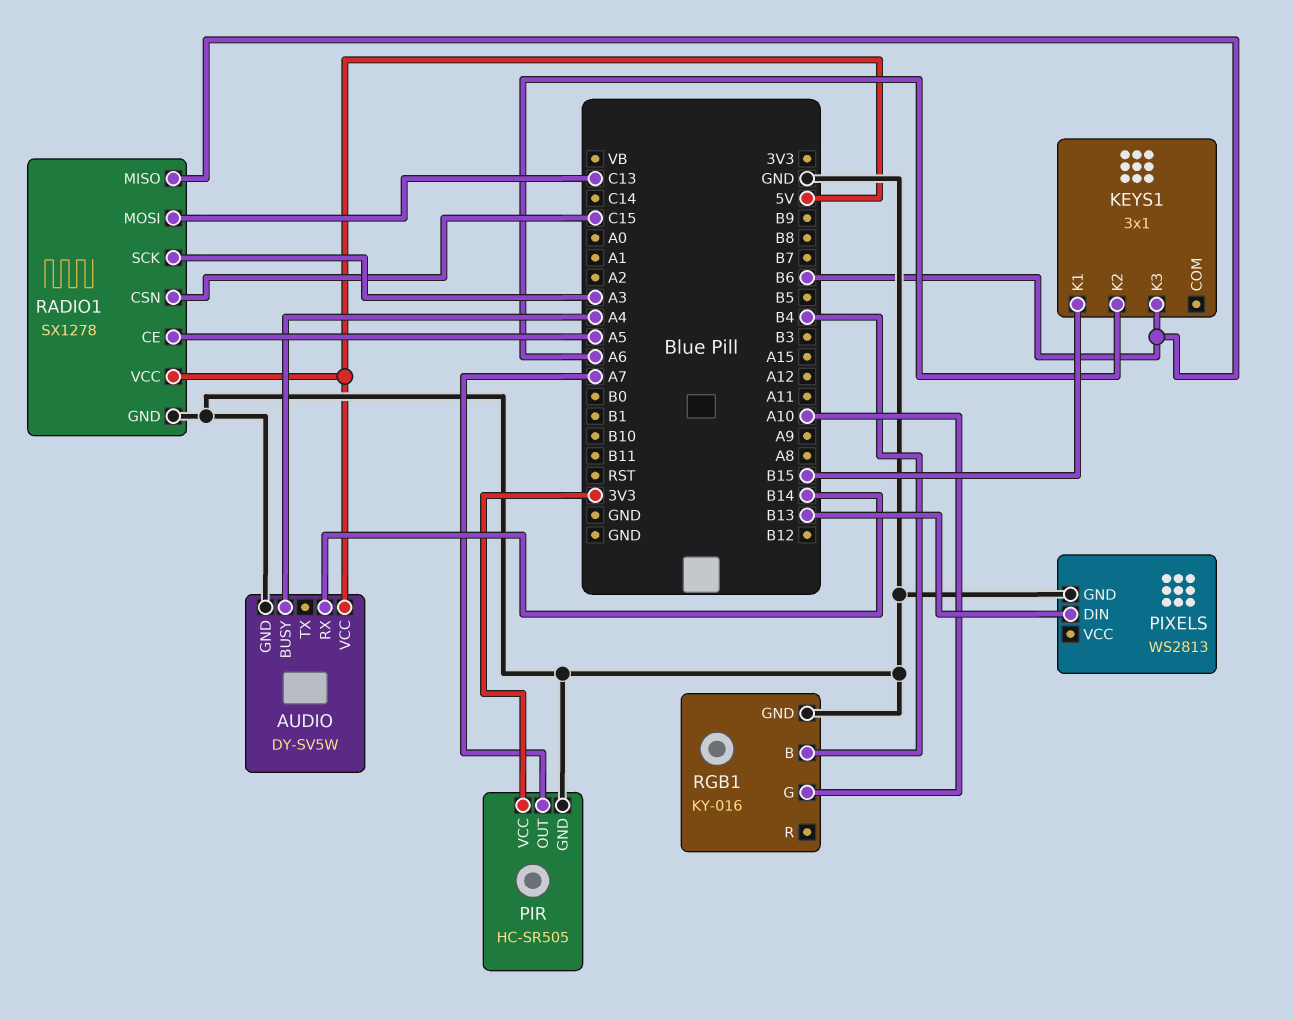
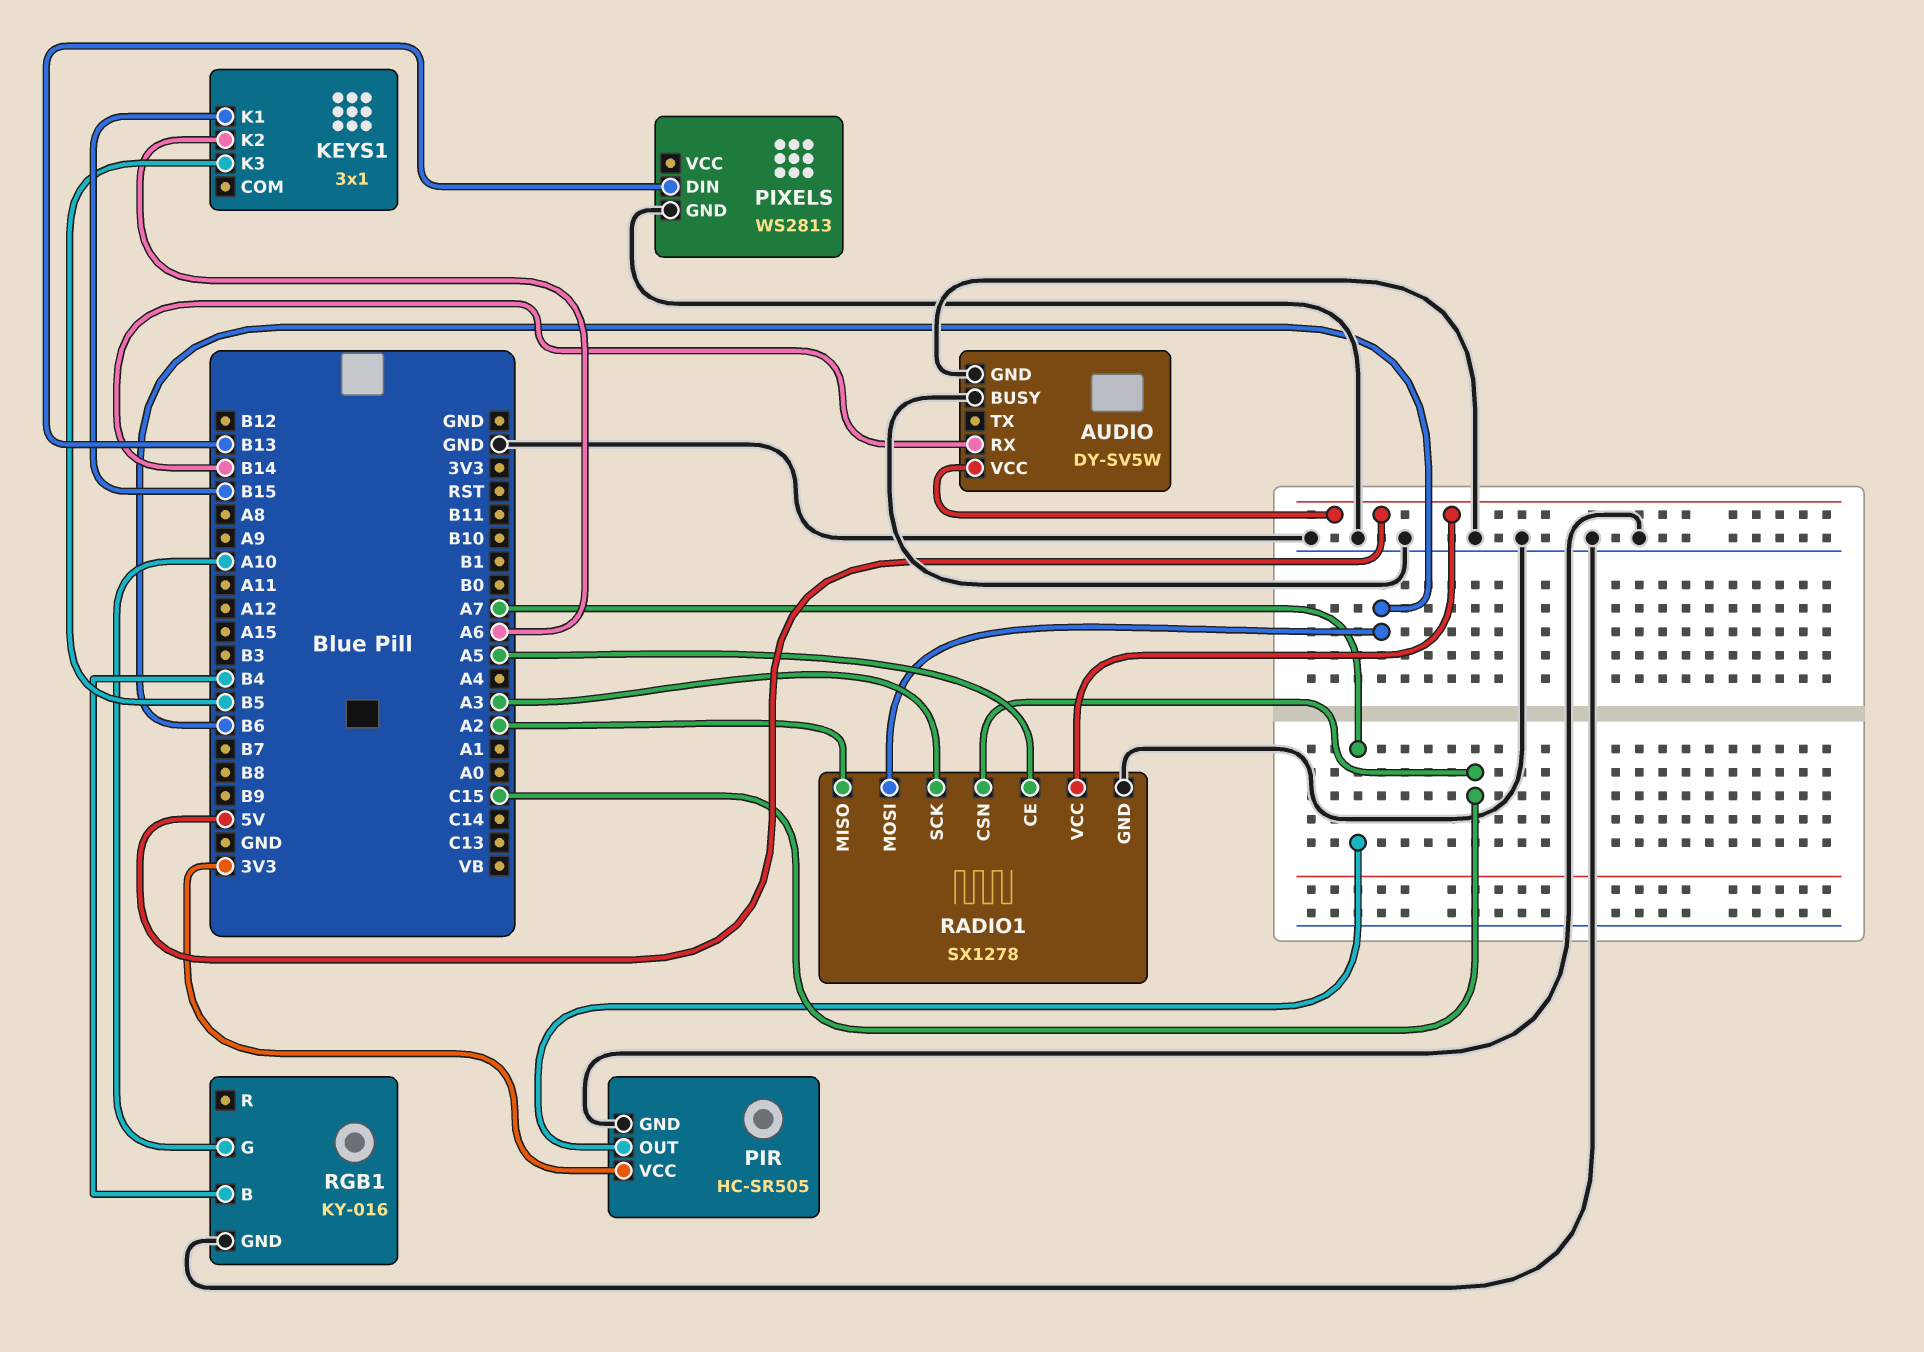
AUDIO pin BUSY: A4 -> GND
KEYS1 pin K3: B6 -> B5
RADIO1 pin MISO: B6 -> A2
RADIO1 pin MOSI: C13 -> B6

